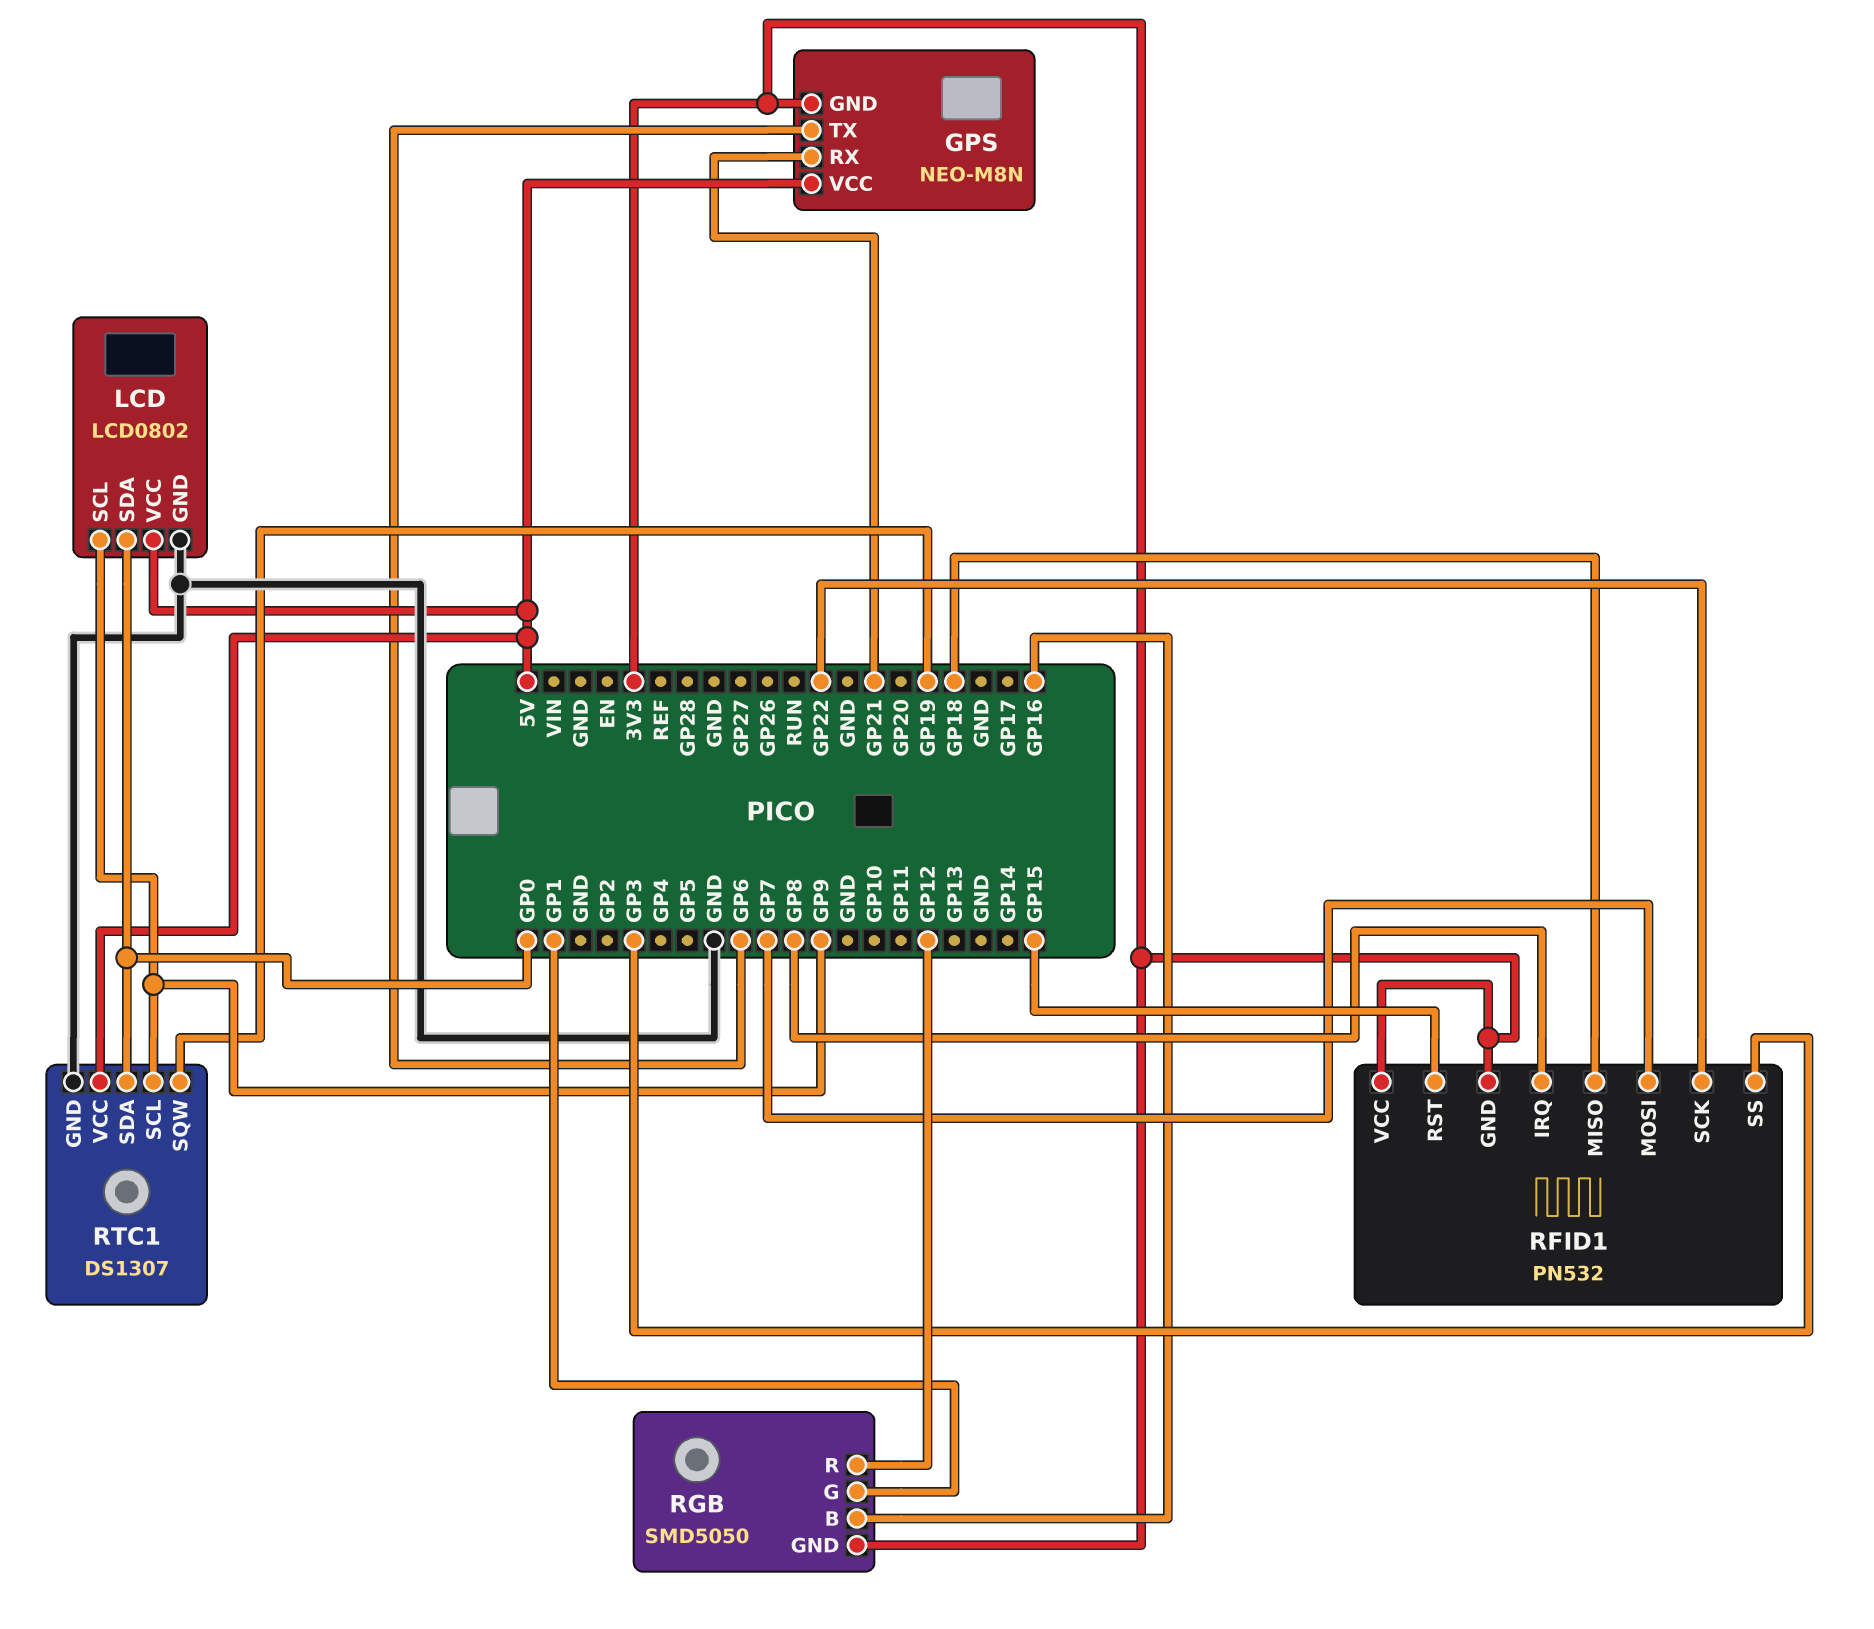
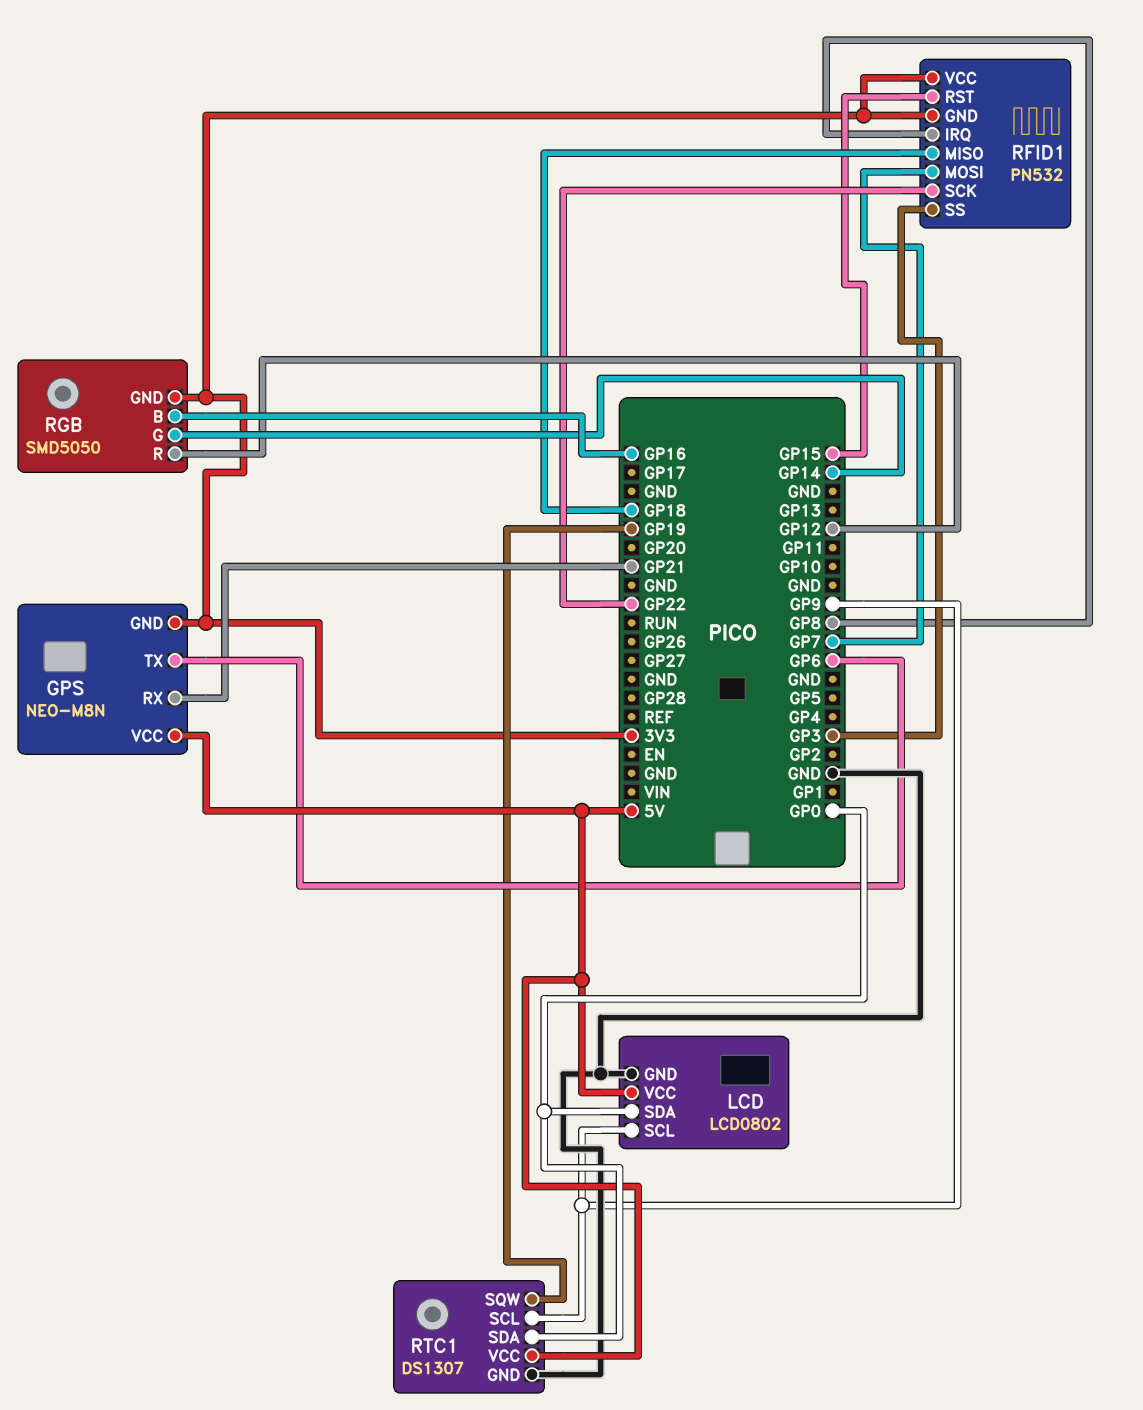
RGB pin G: GP1 -> GP14

